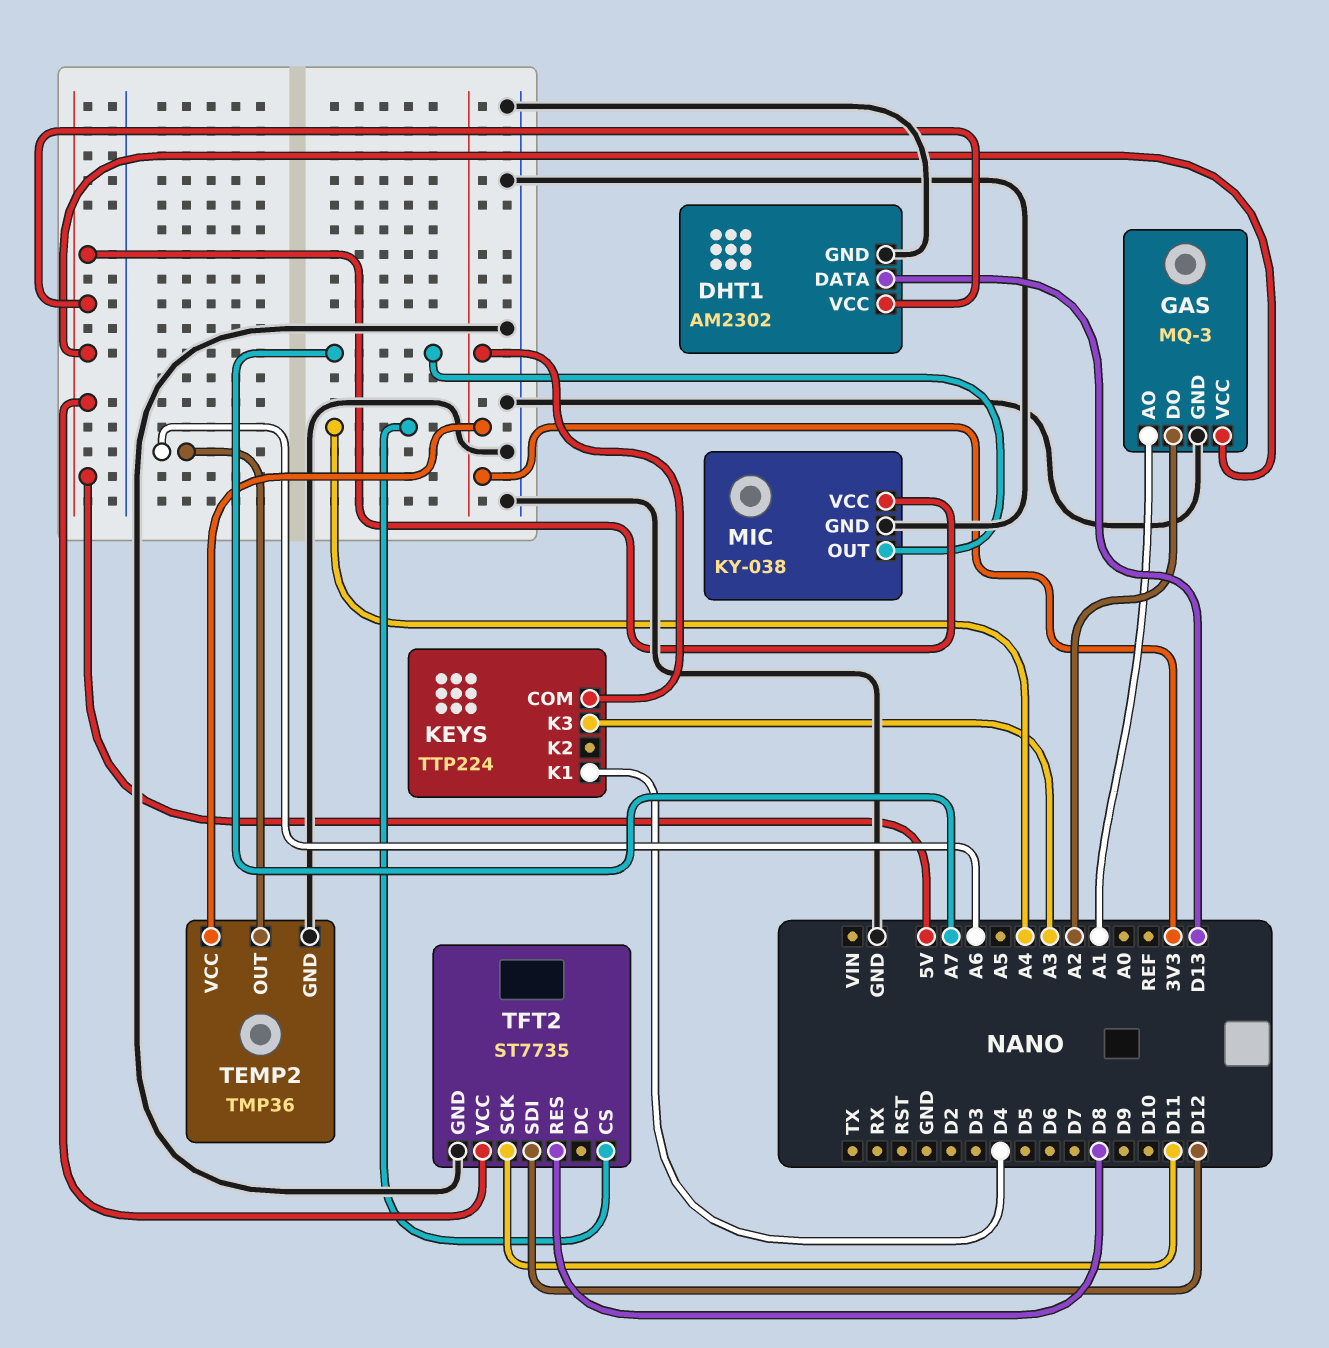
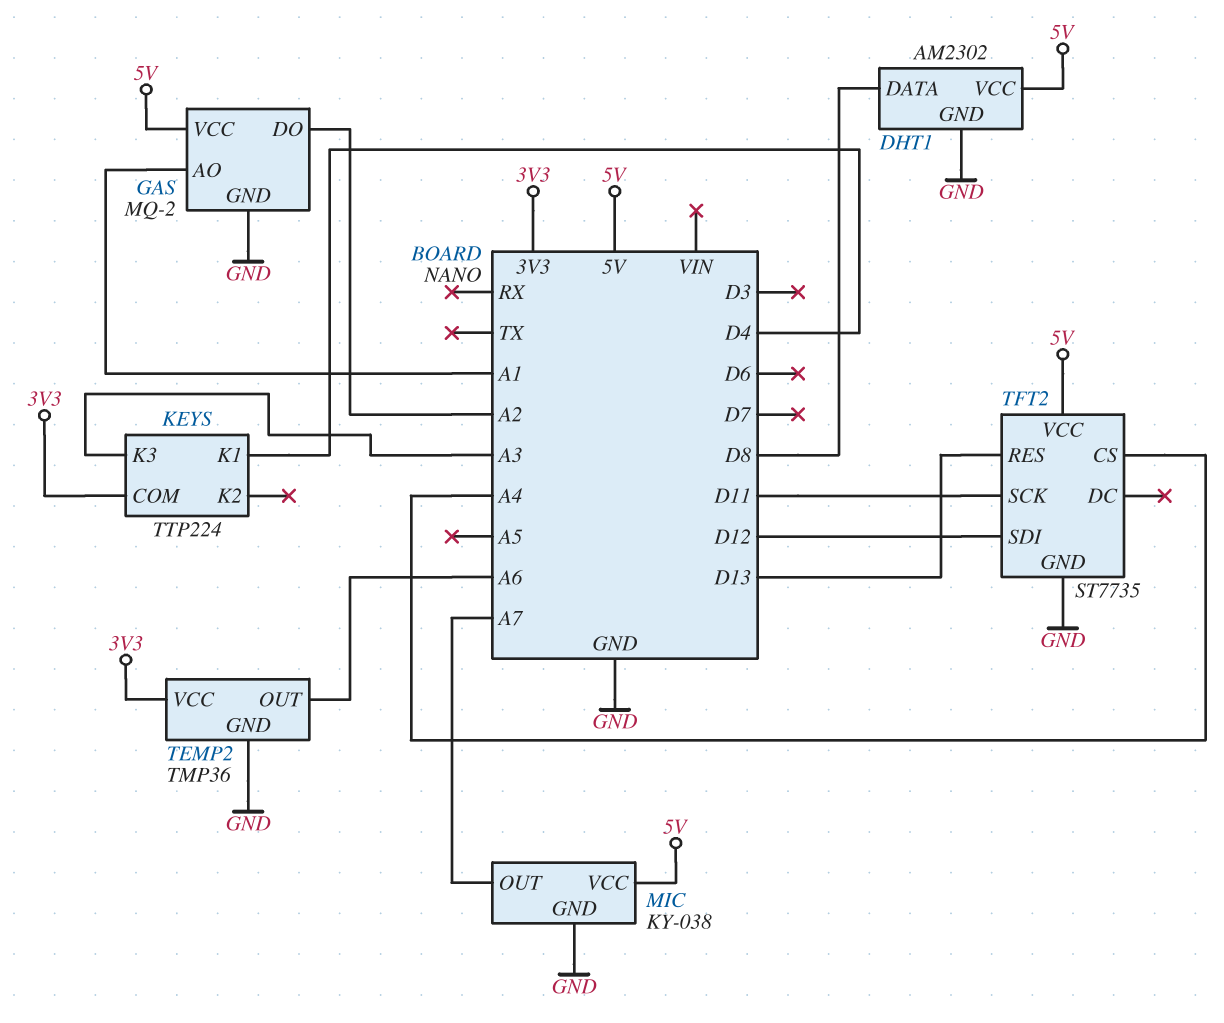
DHT1 pin DATA: D13 -> D8
GAS: MQ-3 -> MQ-2
TFT2 pin RES: D8 -> D13

